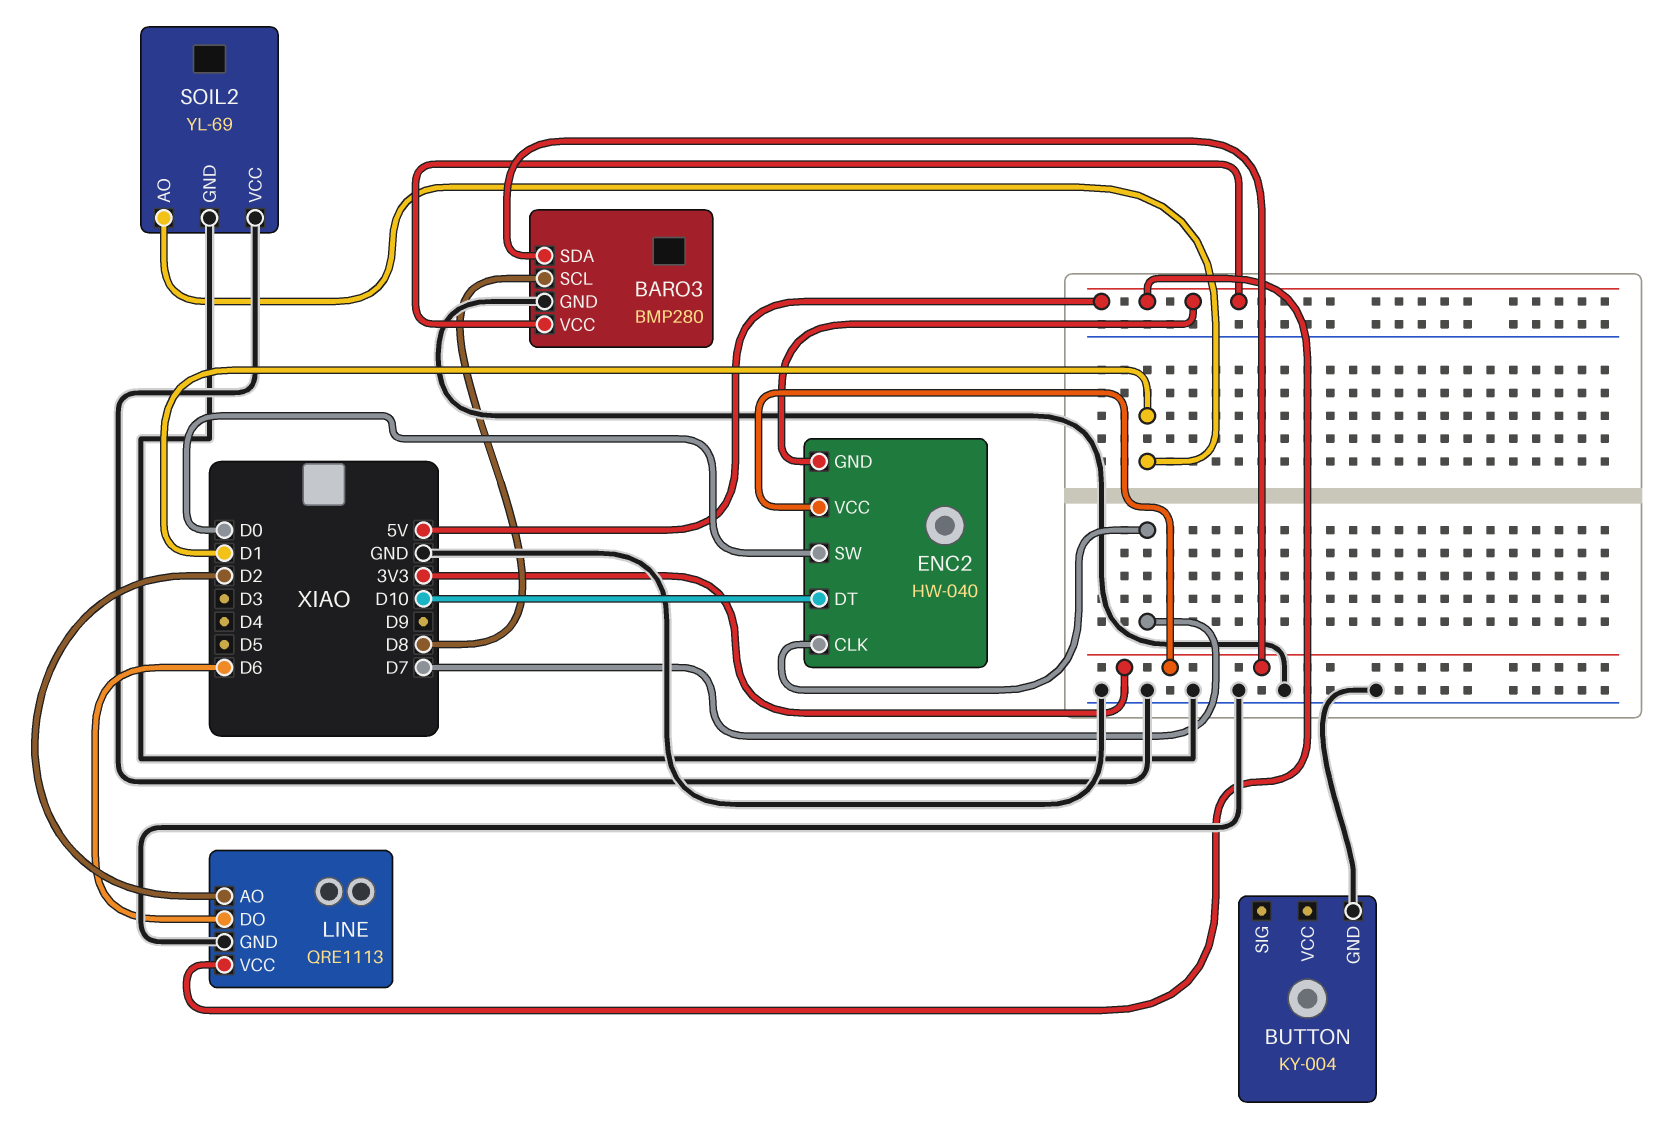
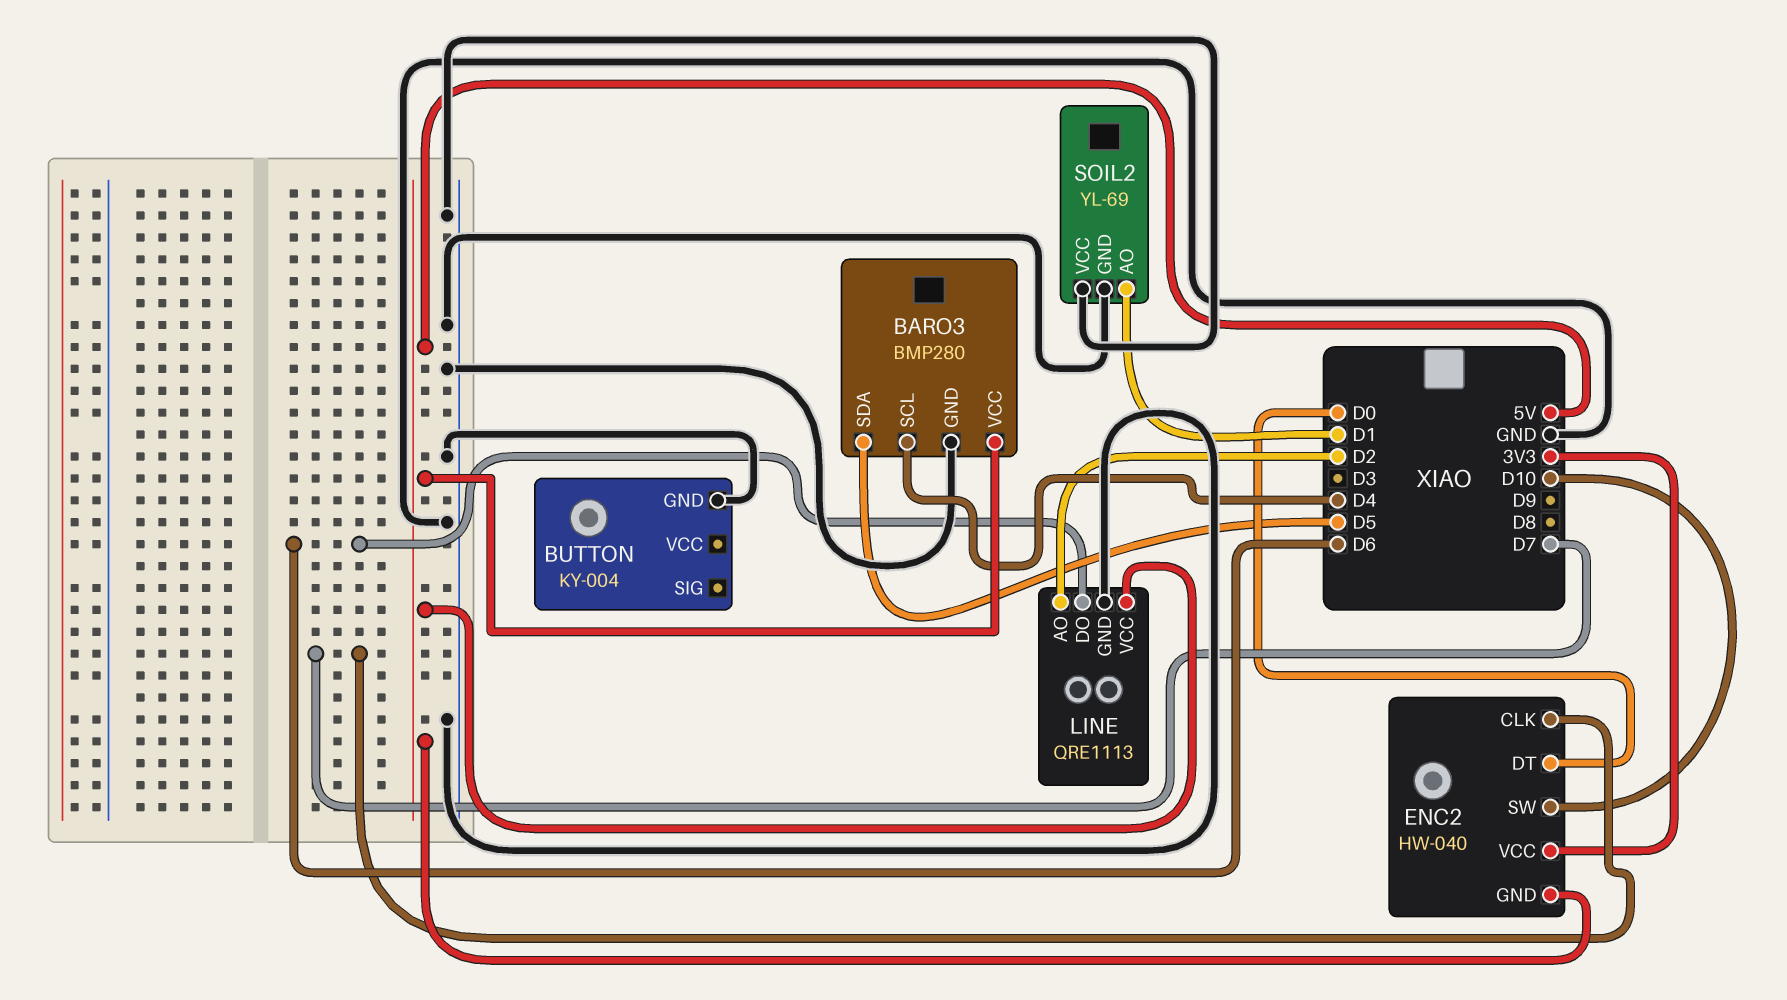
BARO3 pin SCL: D8 -> D4
BARO3 pin SDA: 3V3 -> D5
ENC2 pin DT: D10 -> D0
ENC2 pin SW: D0 -> D10

